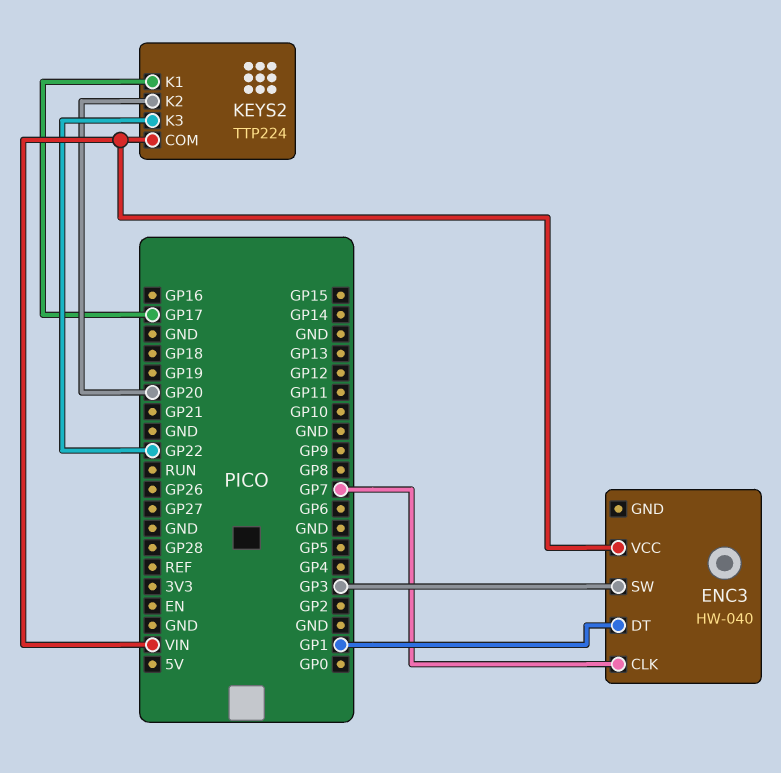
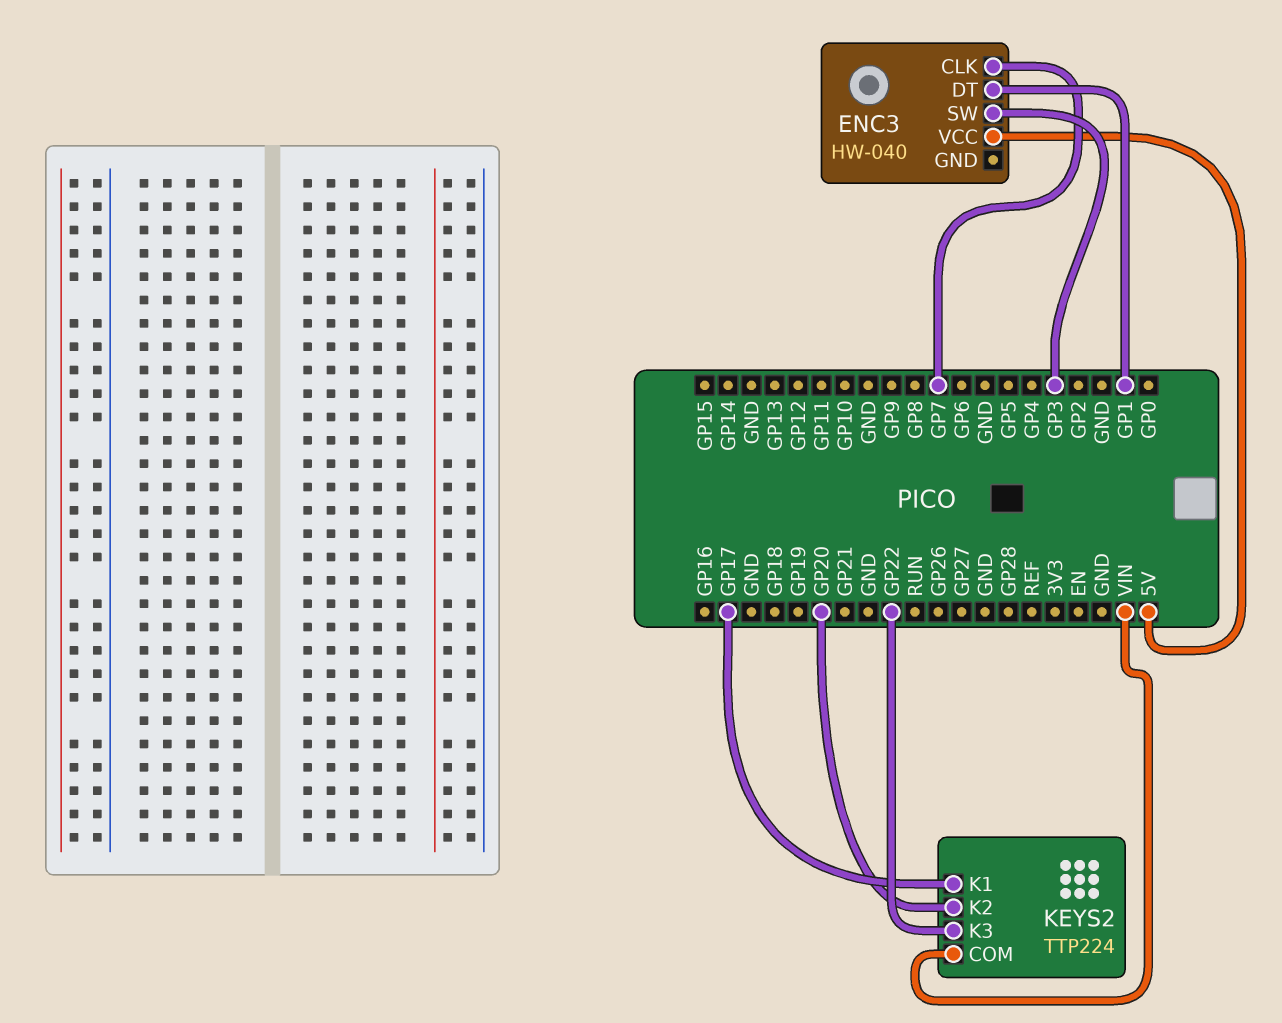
ENC3 pin VCC: VIN -> 5V

